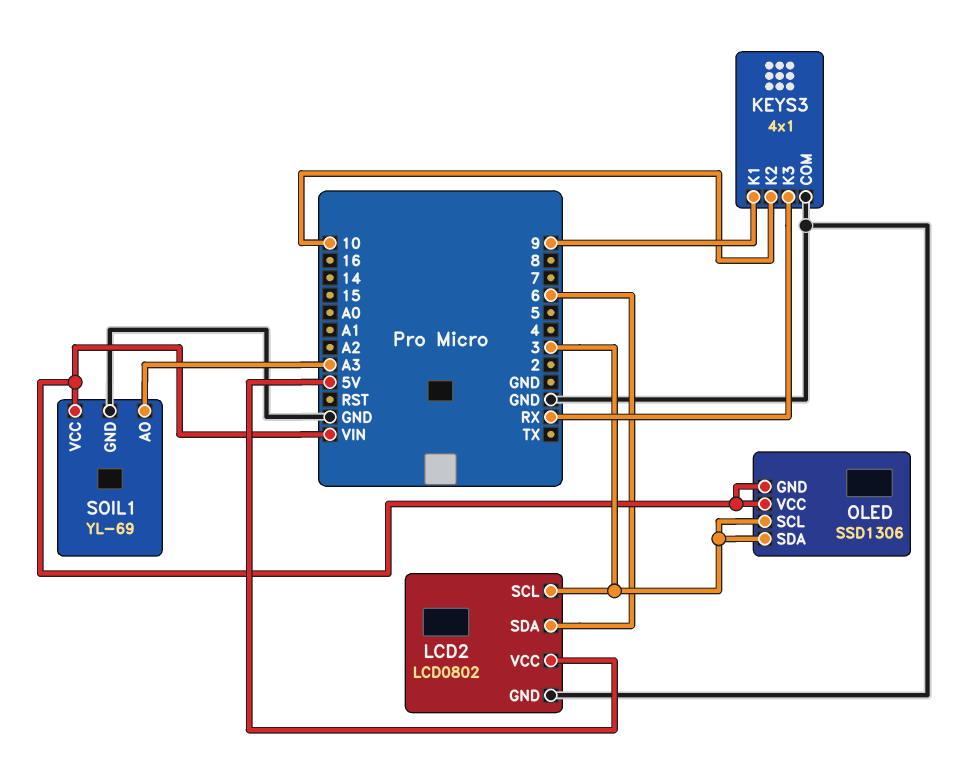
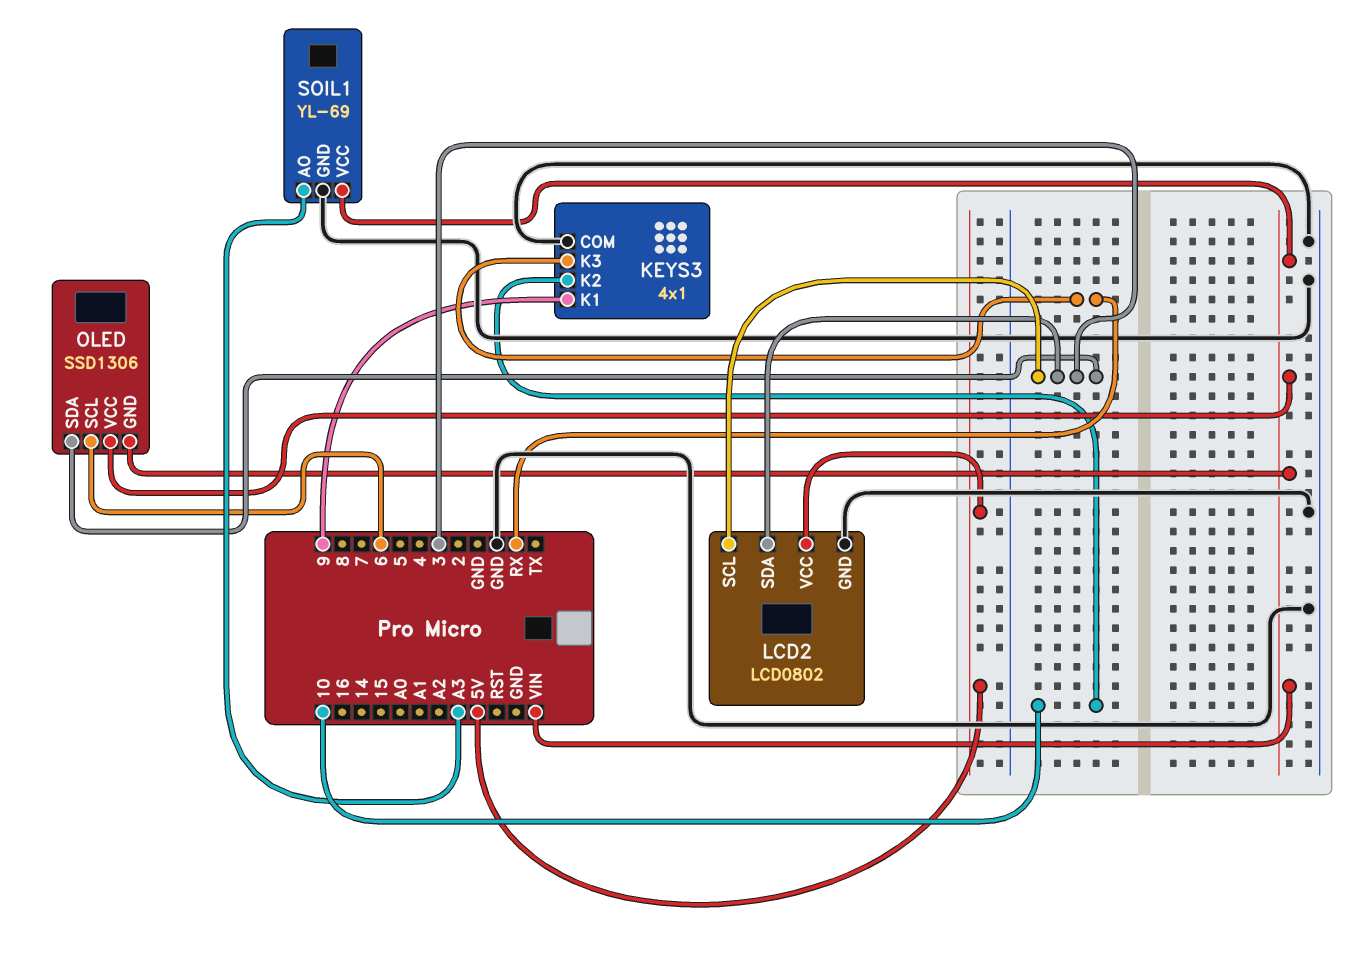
LCD2 pin SDA: 6 -> 3
OLED pin SCL: 3 -> 6

